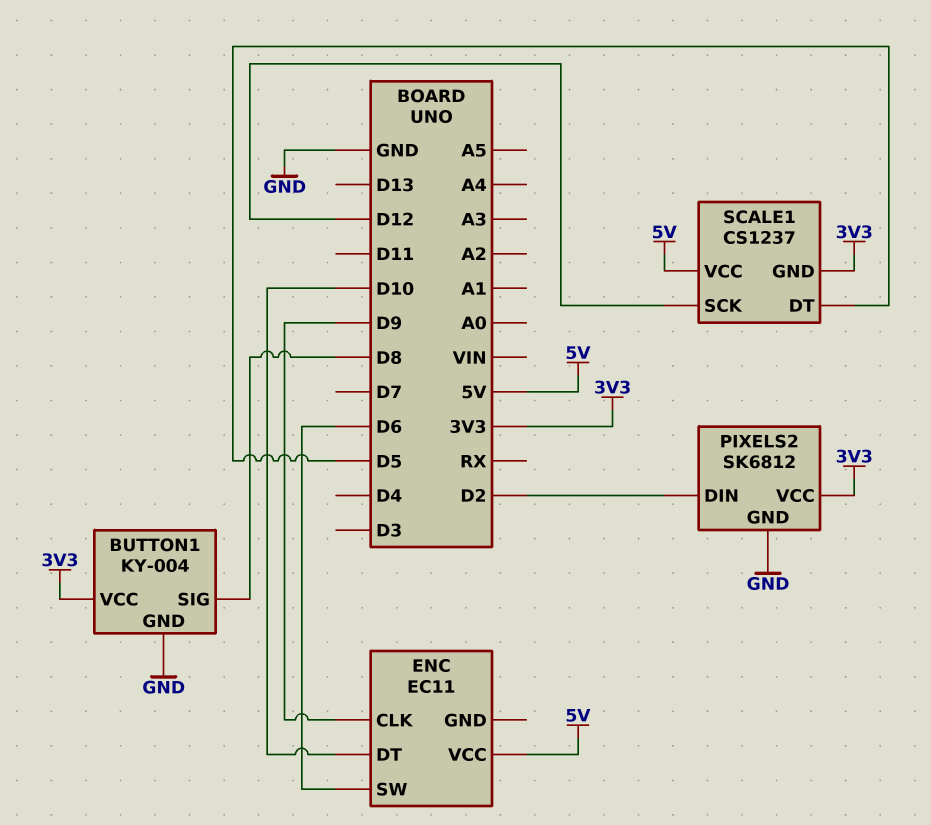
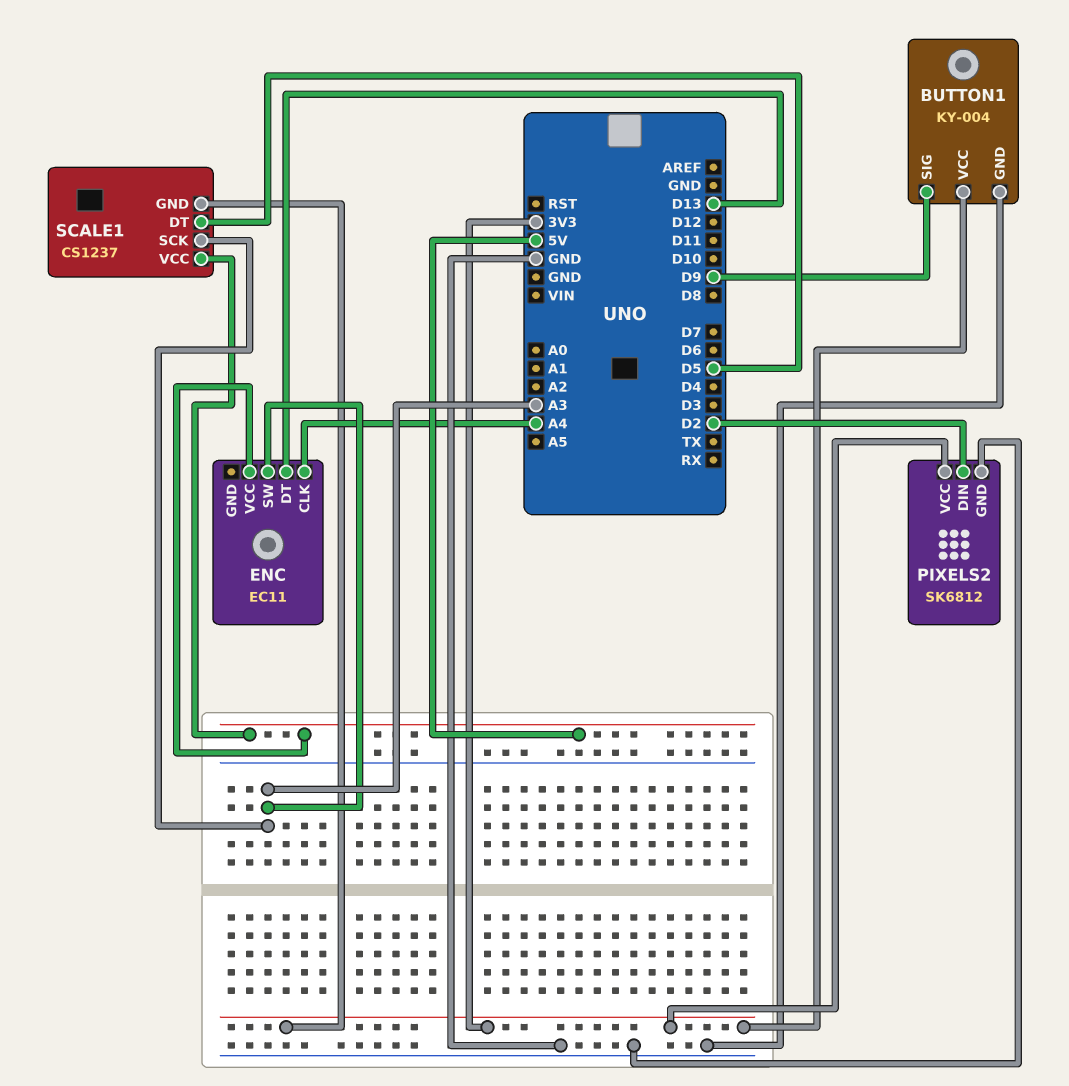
BUTTON1 pin SIG: D8 -> D9
ENC pin CLK: D9 -> A4
ENC pin DT: D10 -> D13
ENC pin SW: D6 -> A3
SCALE1 pin SCK: D12 -> A3

